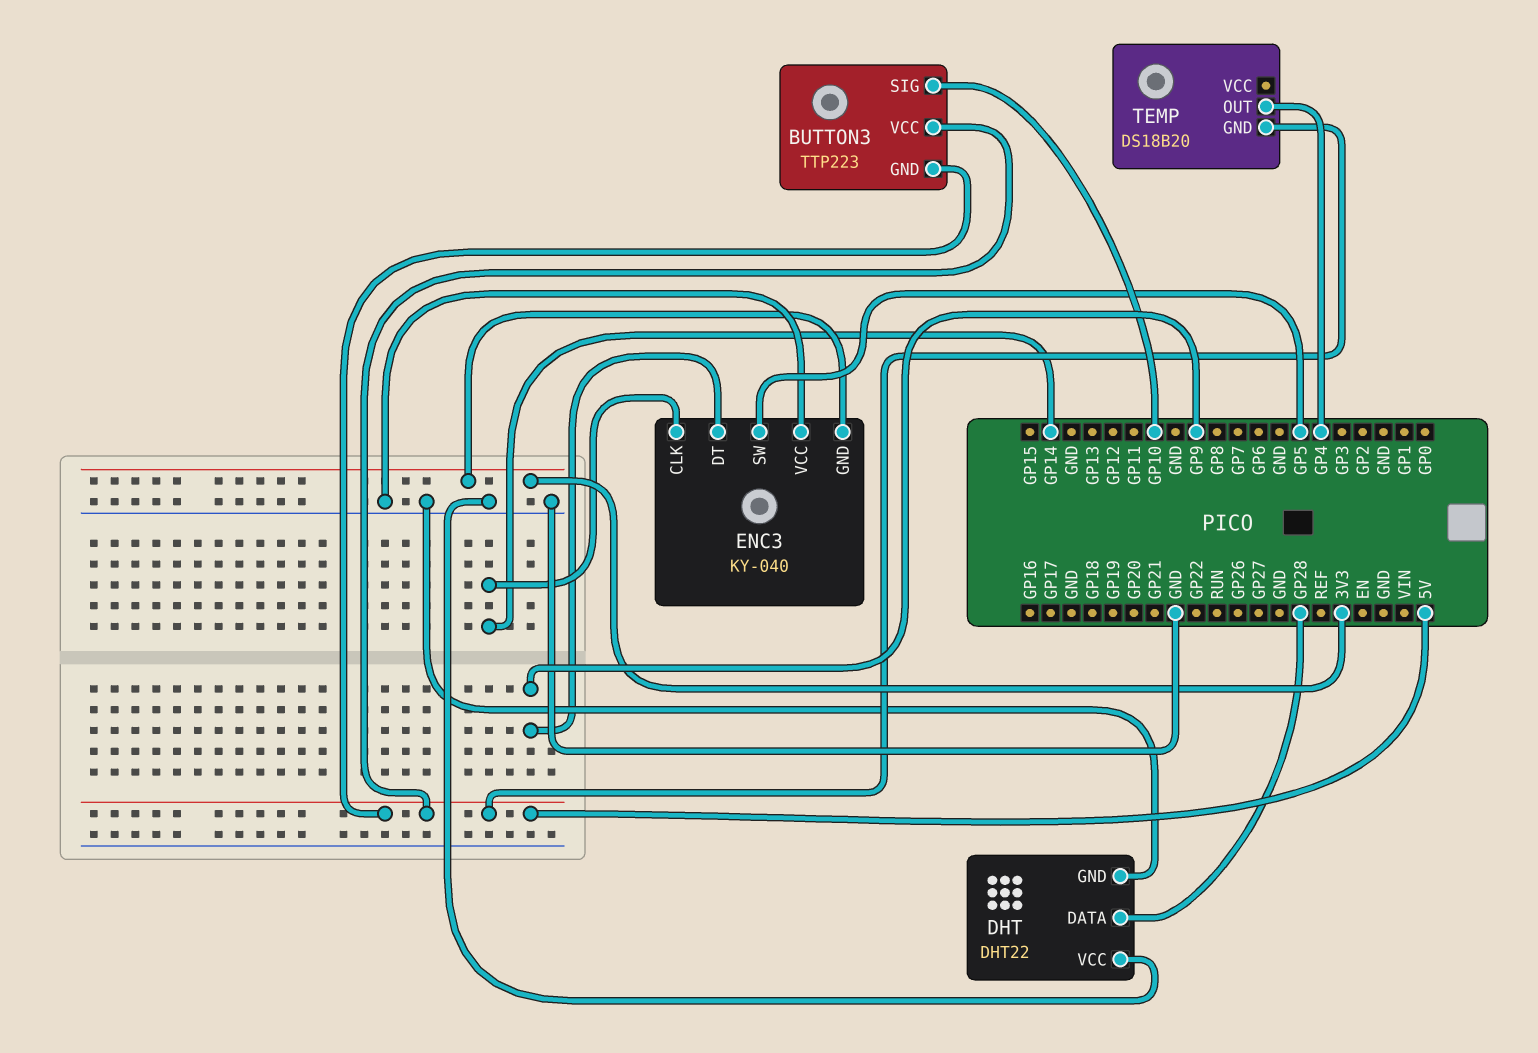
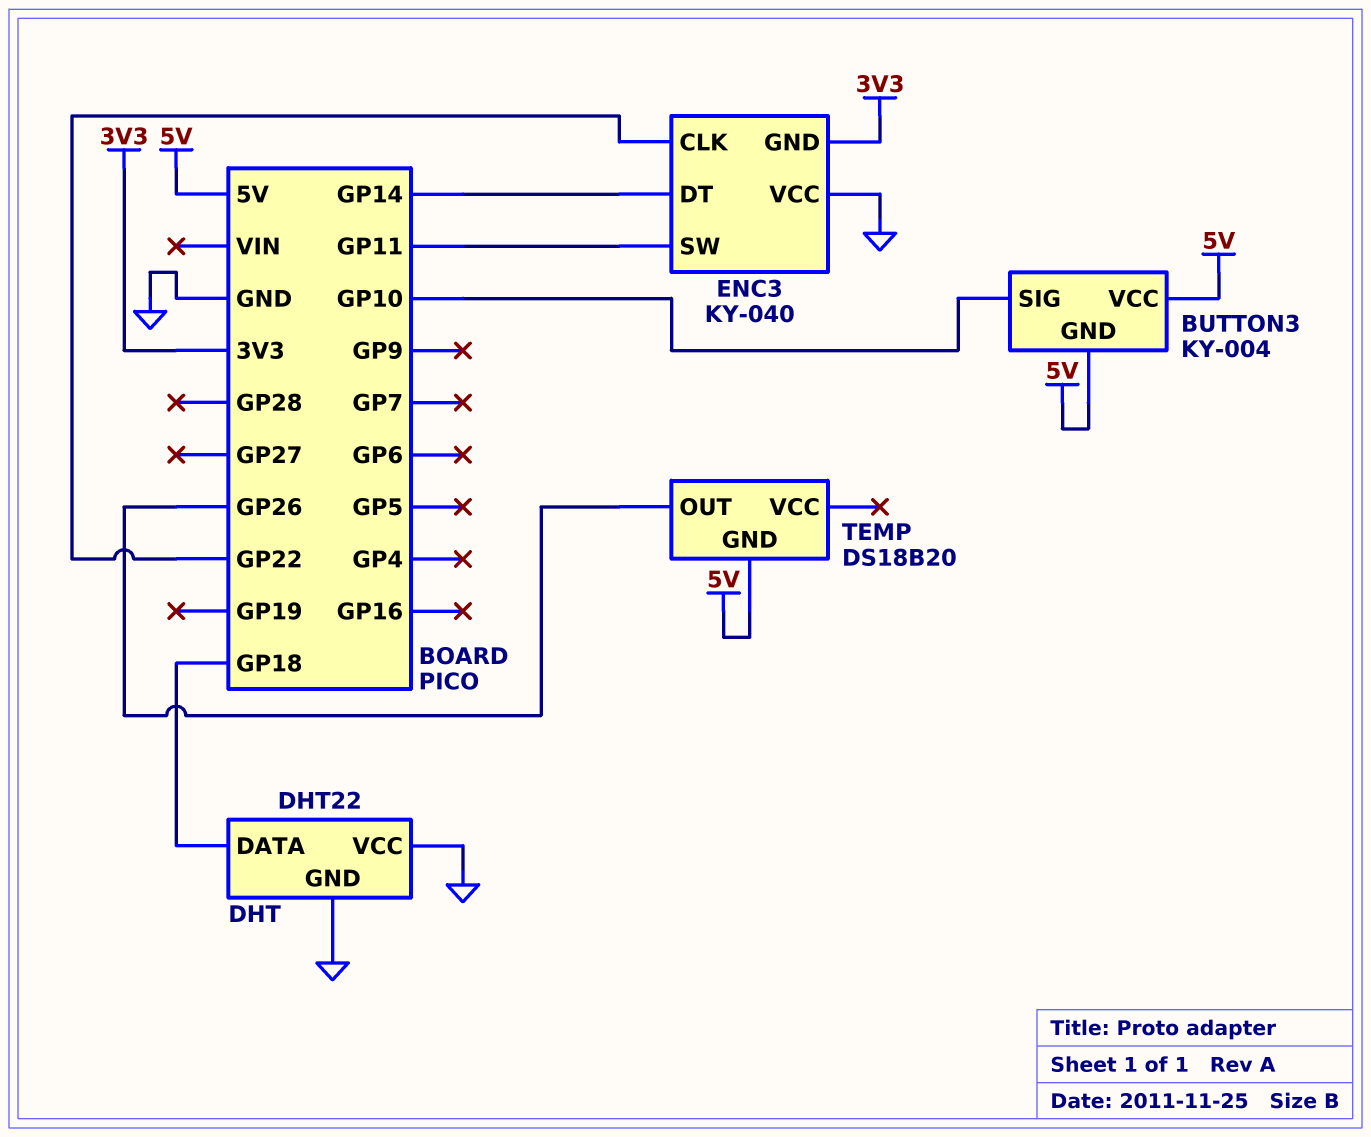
BUTTON3: TTP223 -> KY-004
DHT pin DATA: GP28 -> GP18
ENC3 pin CLK: GP14 -> GP22
ENC3 pin DT: GP9 -> GP14
ENC3 pin SW: GP5 -> GP11
TEMP pin OUT: GP4 -> GP26

